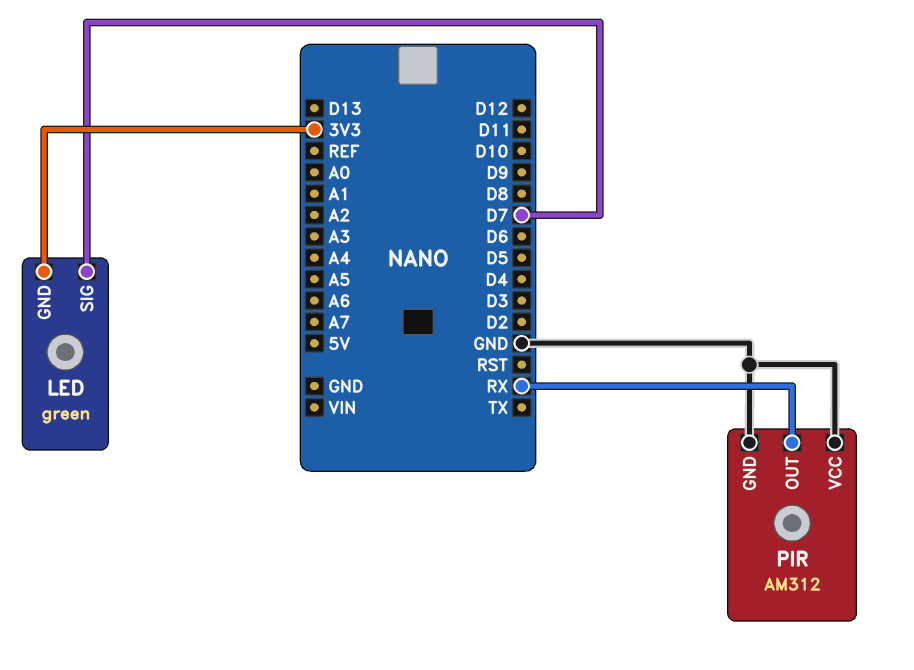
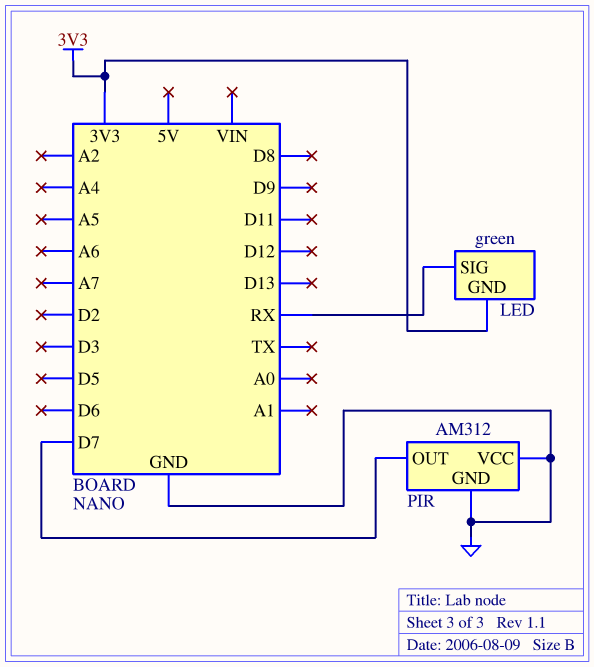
LED pin SIG: D7 -> RX
PIR pin OUT: RX -> D7

